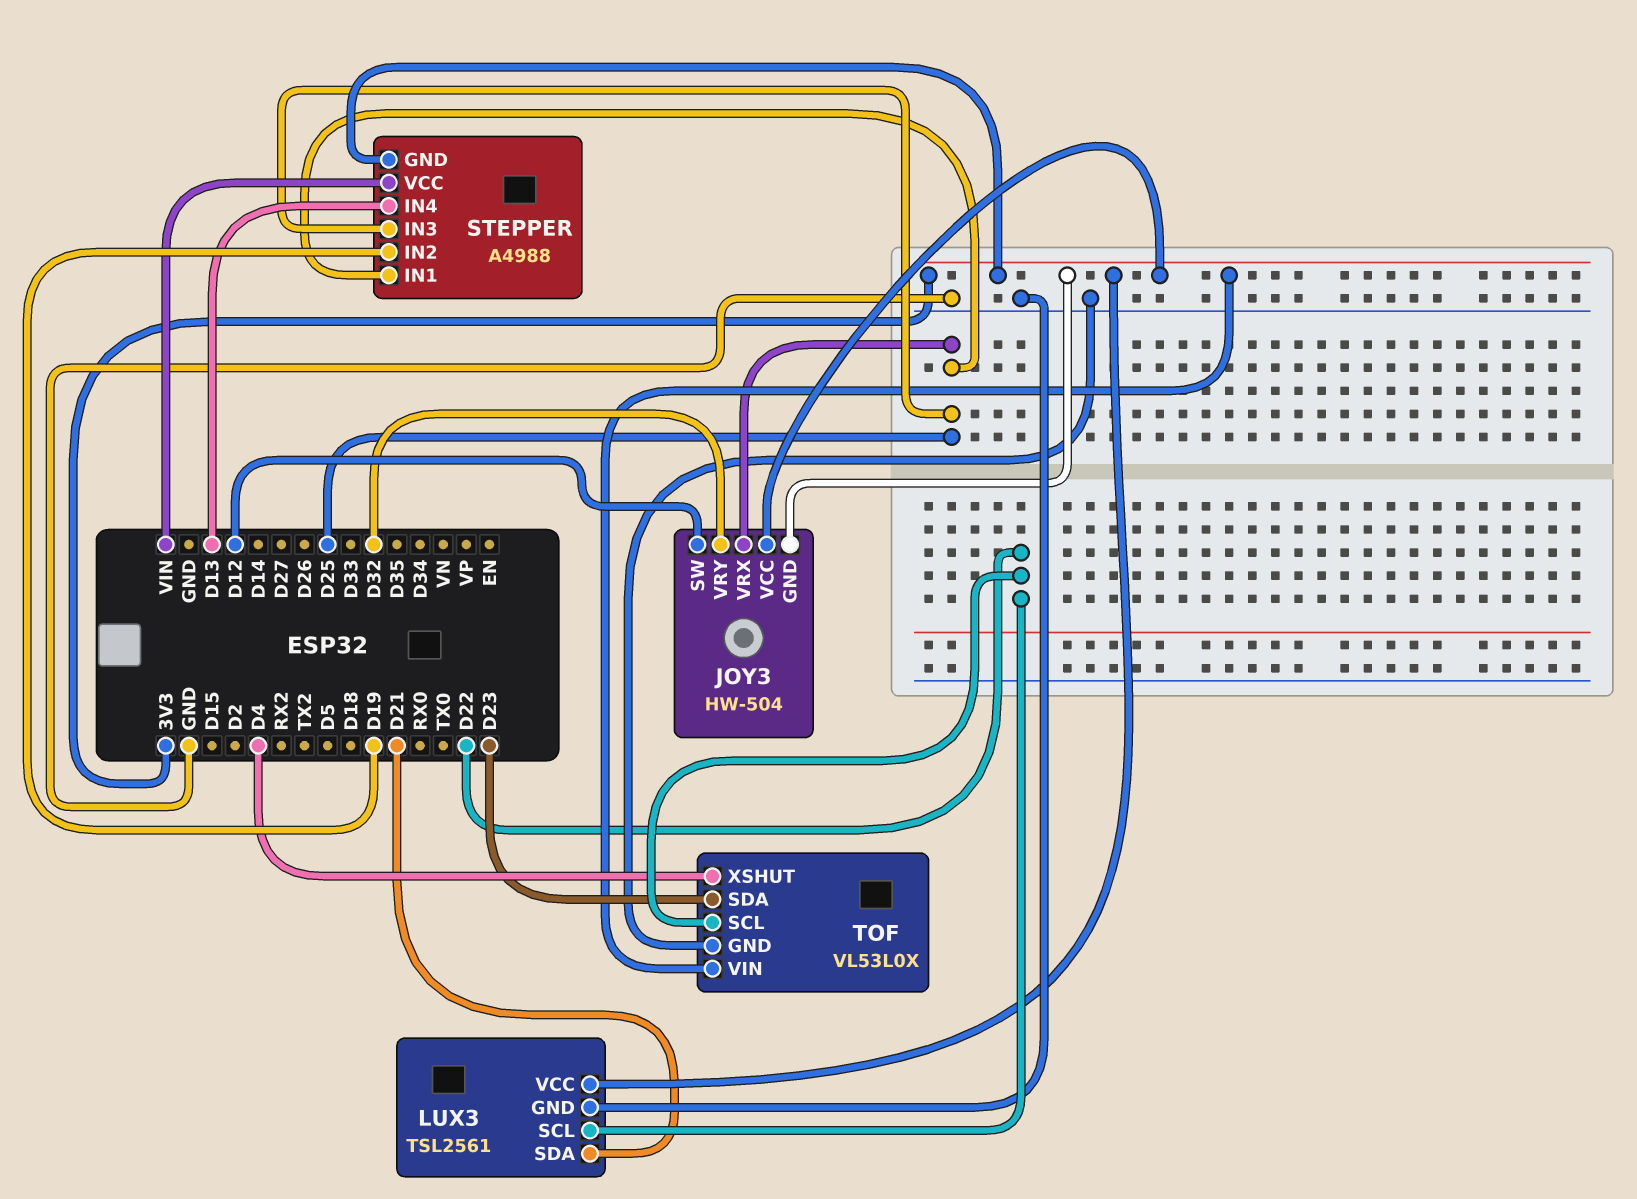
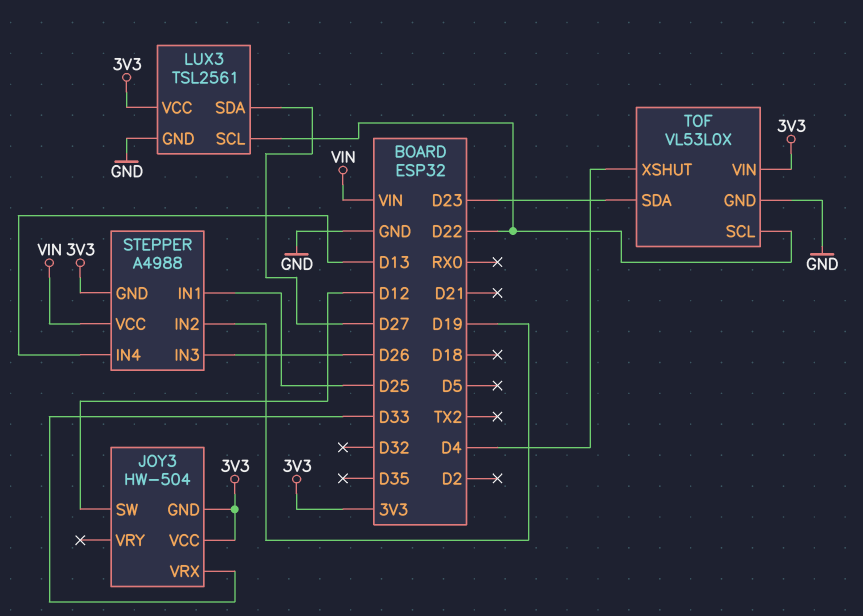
JOY3 pin VRX: D25 -> D33
JOY3 pin VRY: D32 -> none
LUX3 pin SDA: D21 -> D27
STEPPER pin IN3: D25 -> D26

